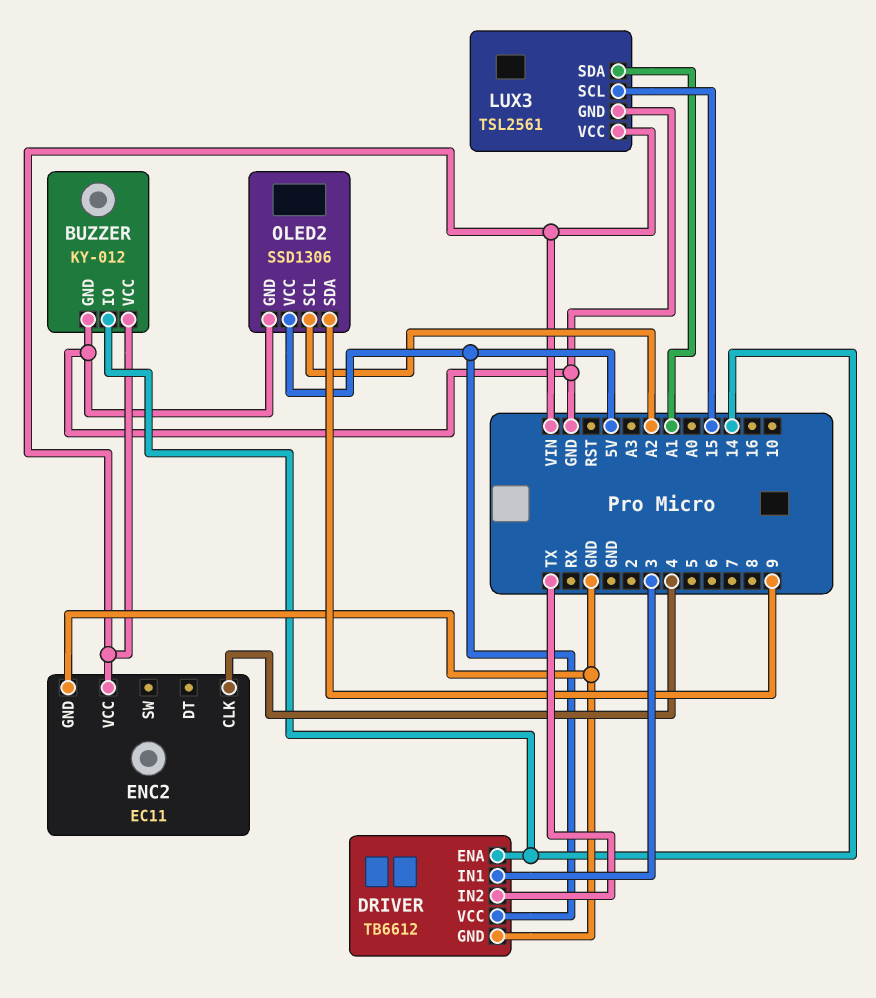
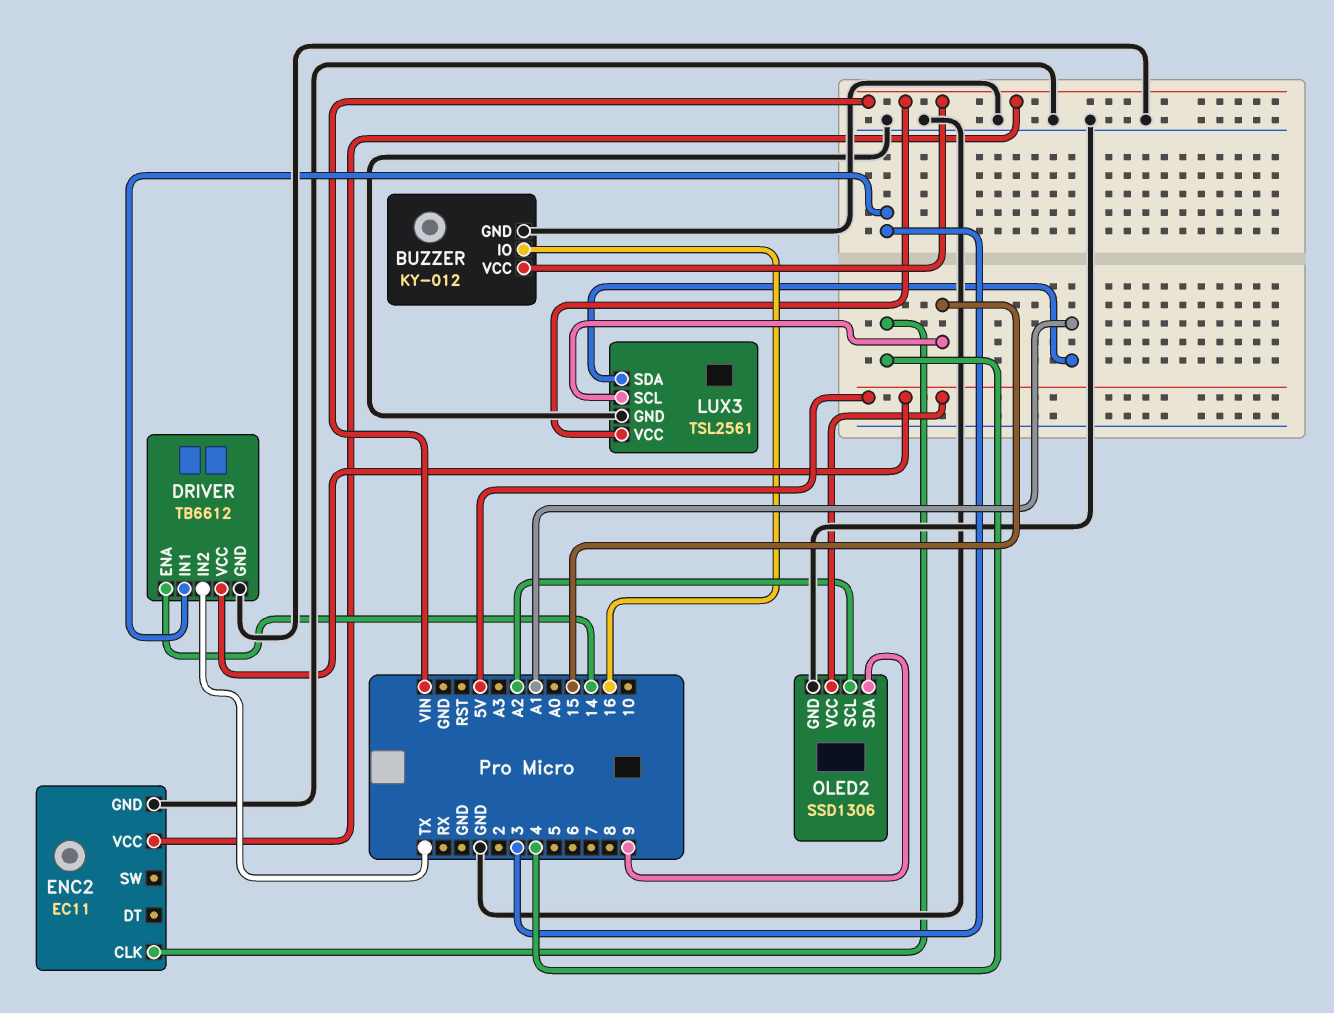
BUZZER pin IO: 14 -> 16

